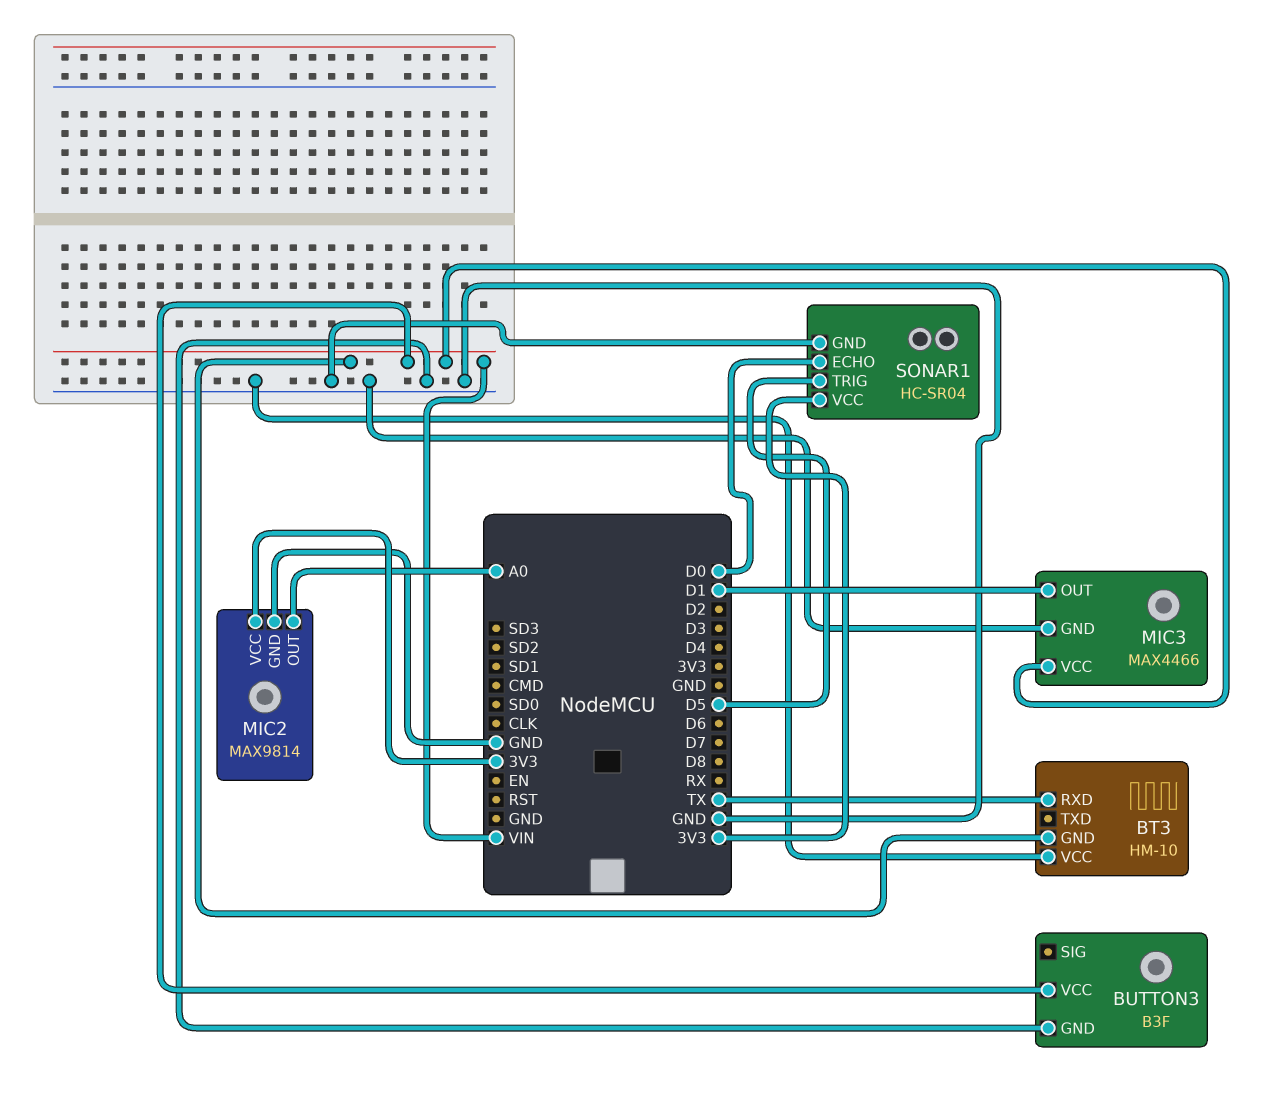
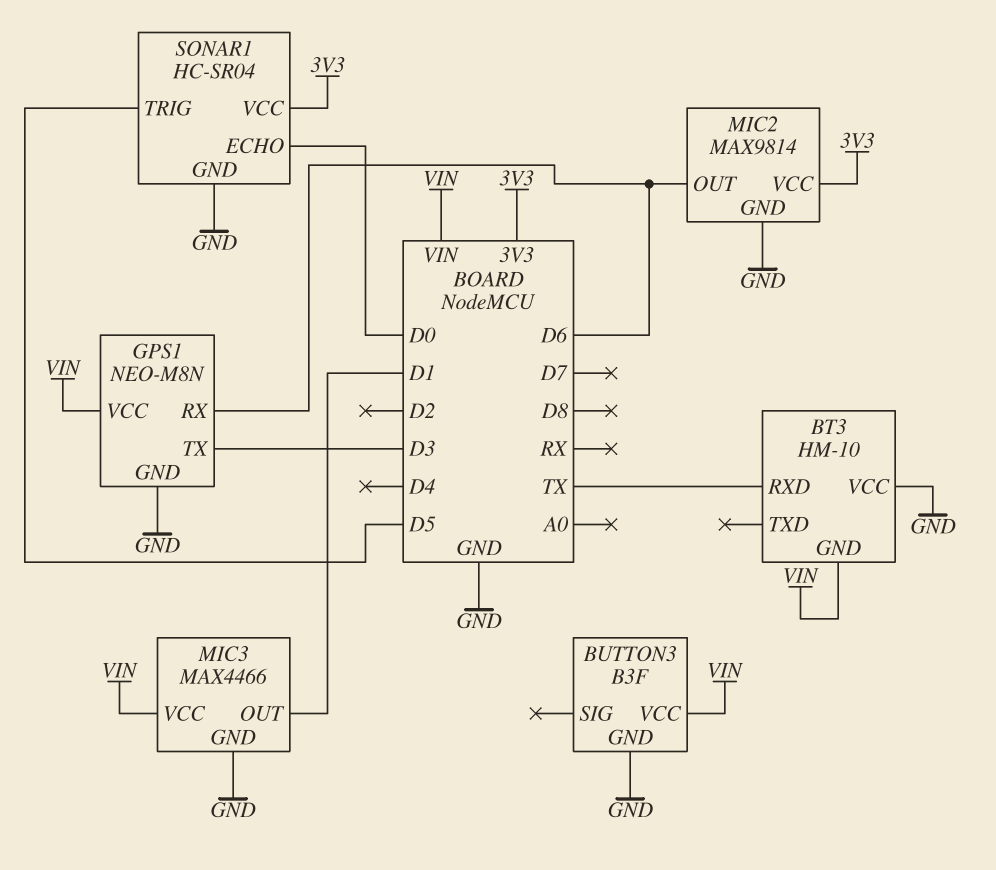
GPS1: none -> NEO-M8N
GPS1 pin GND: none -> GND
GPS1 pin RX: none -> D6
GPS1 pin TX: none -> D3
GPS1 pin VCC: none -> VIN
MIC2 pin OUT: A0 -> D6

